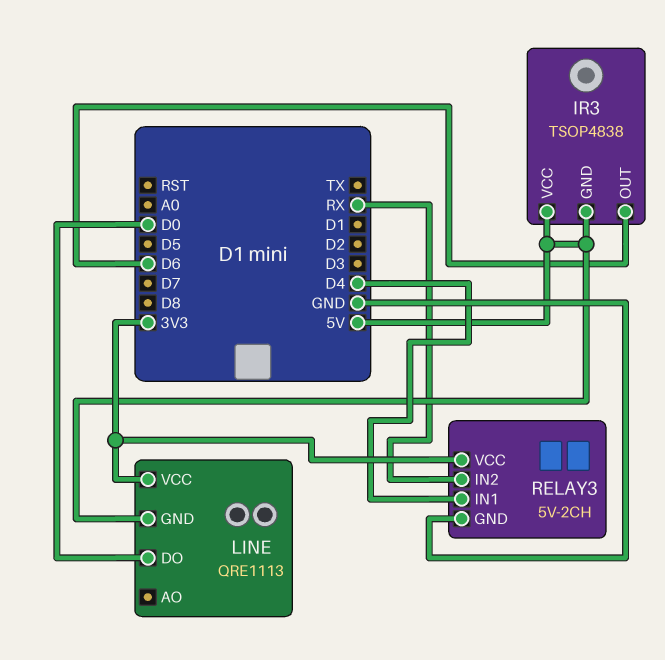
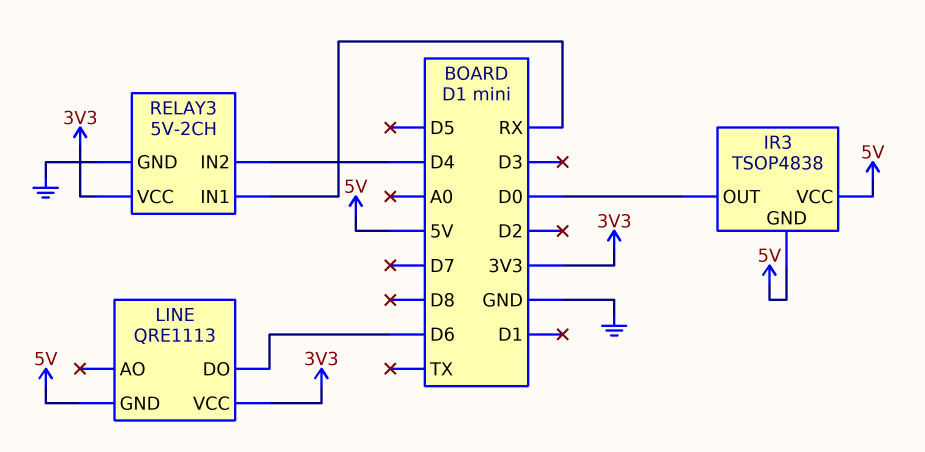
IR3 pin OUT: D6 -> D0
LINE pin DO: D0 -> D6
RELAY3 pin IN1: D4 -> RX
RELAY3 pin IN2: RX -> D4

